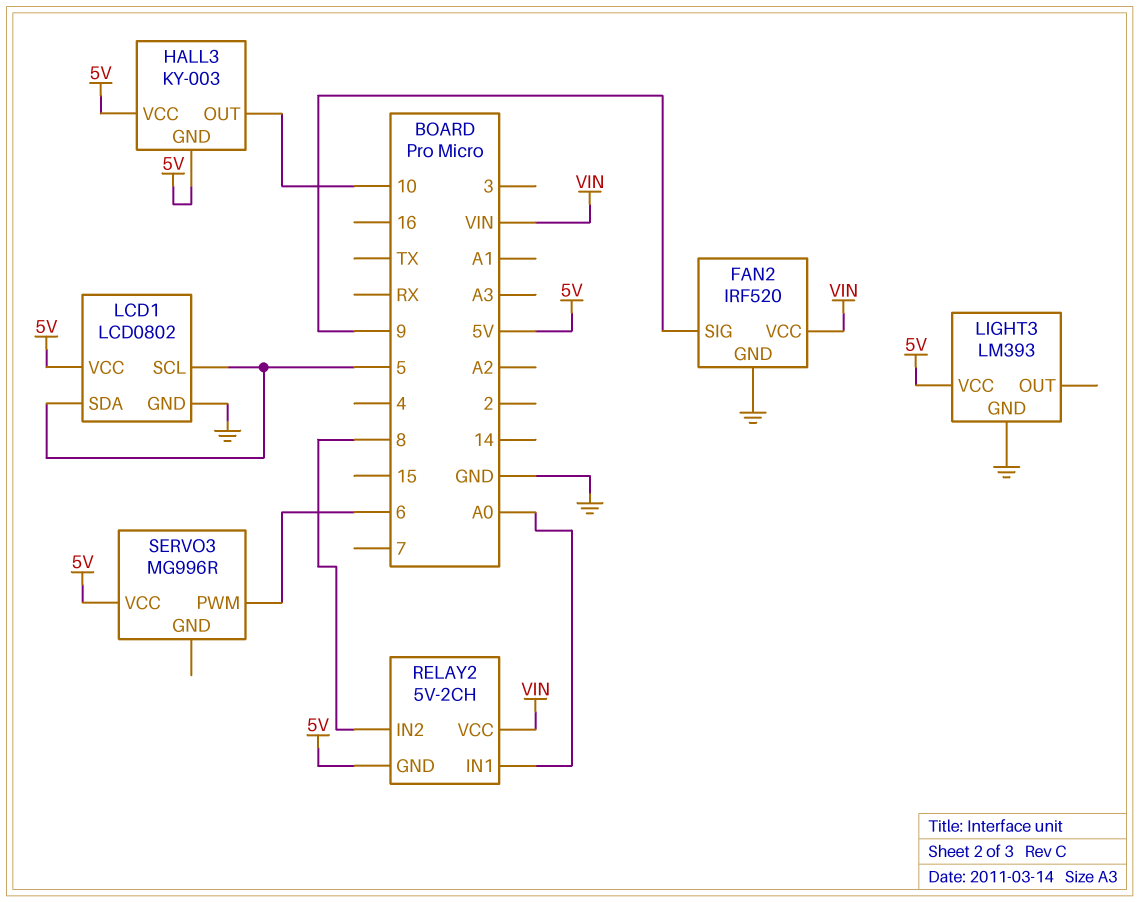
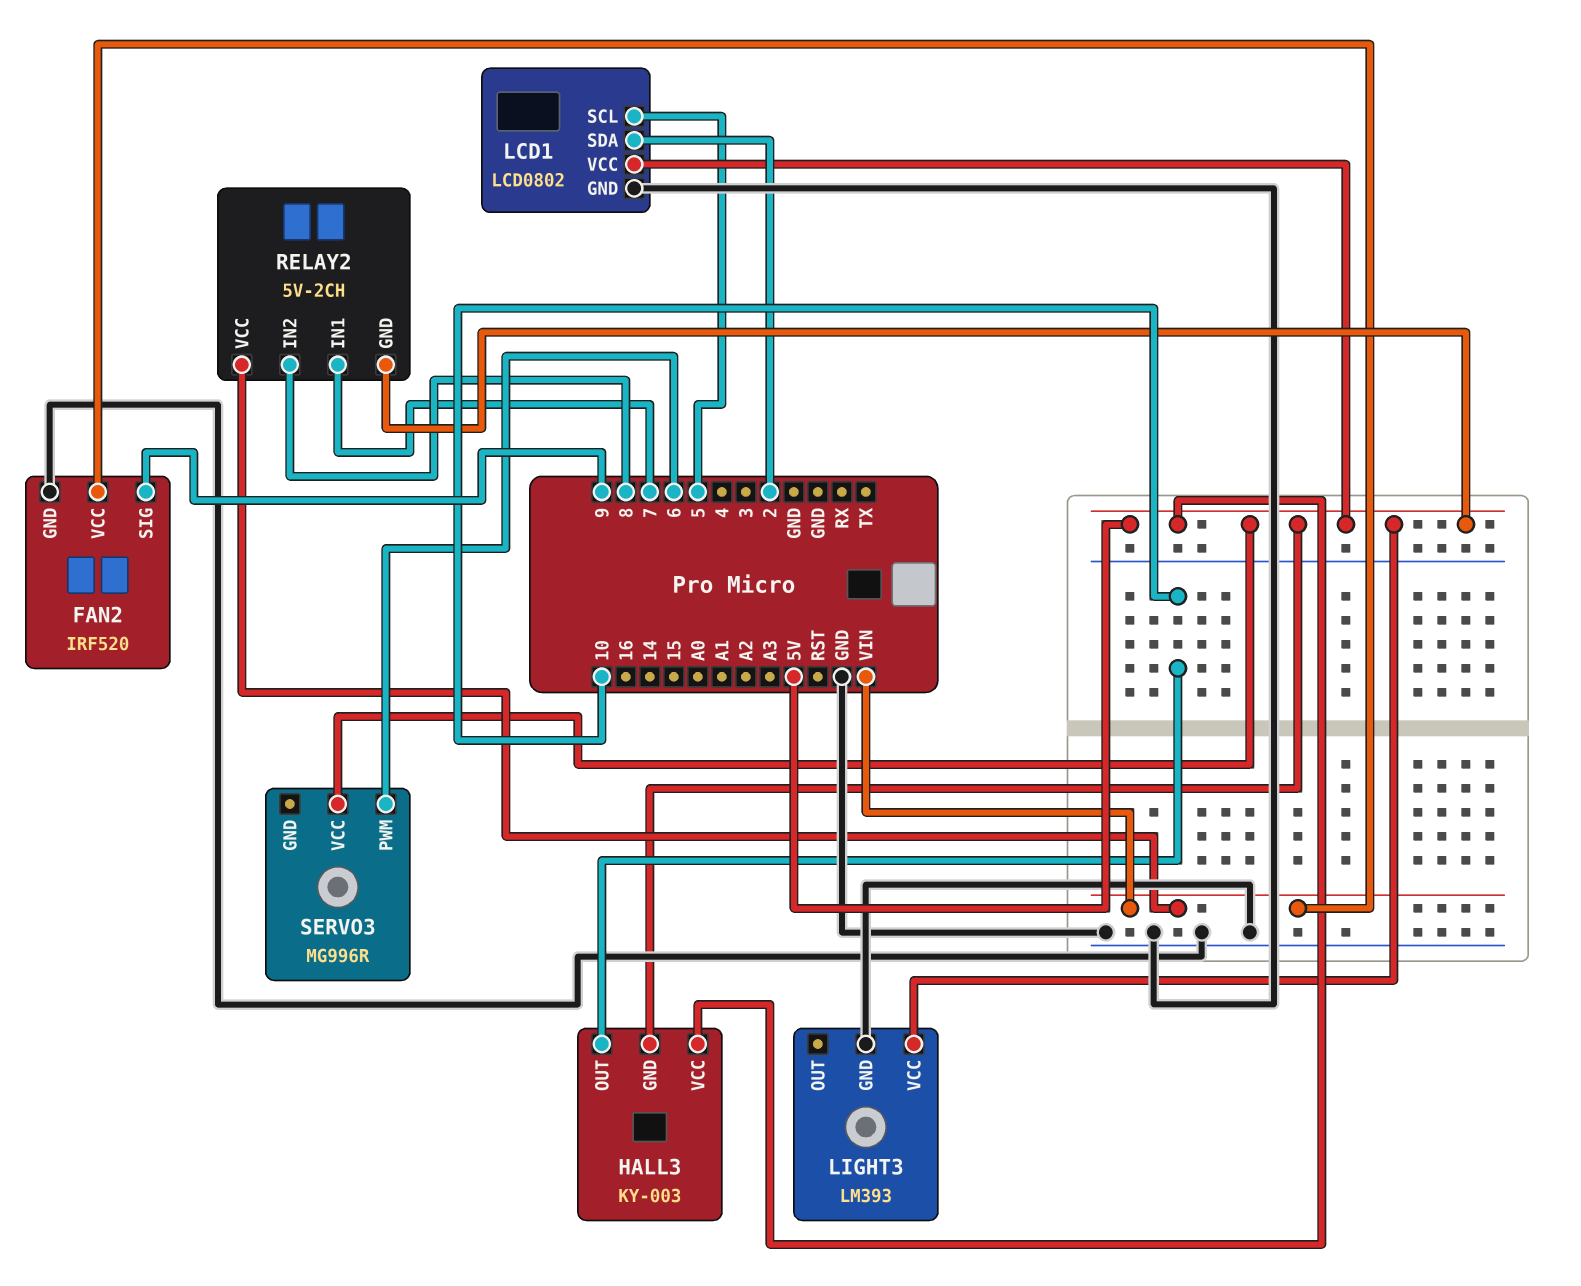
LCD1 pin SDA: 5 -> 2
RELAY2 pin IN1: A0 -> 7

